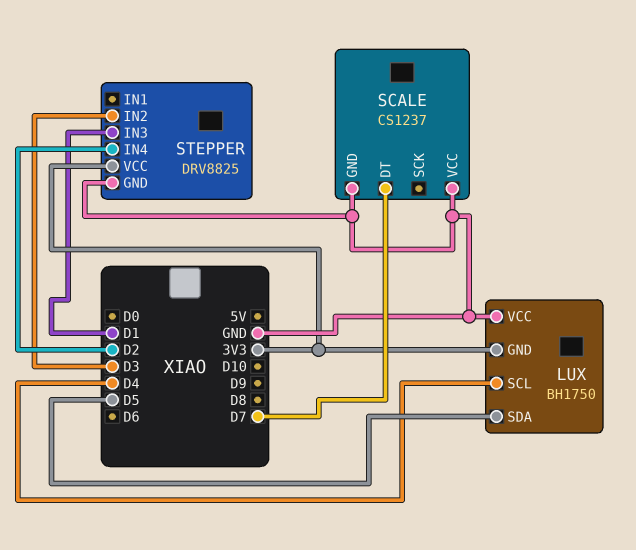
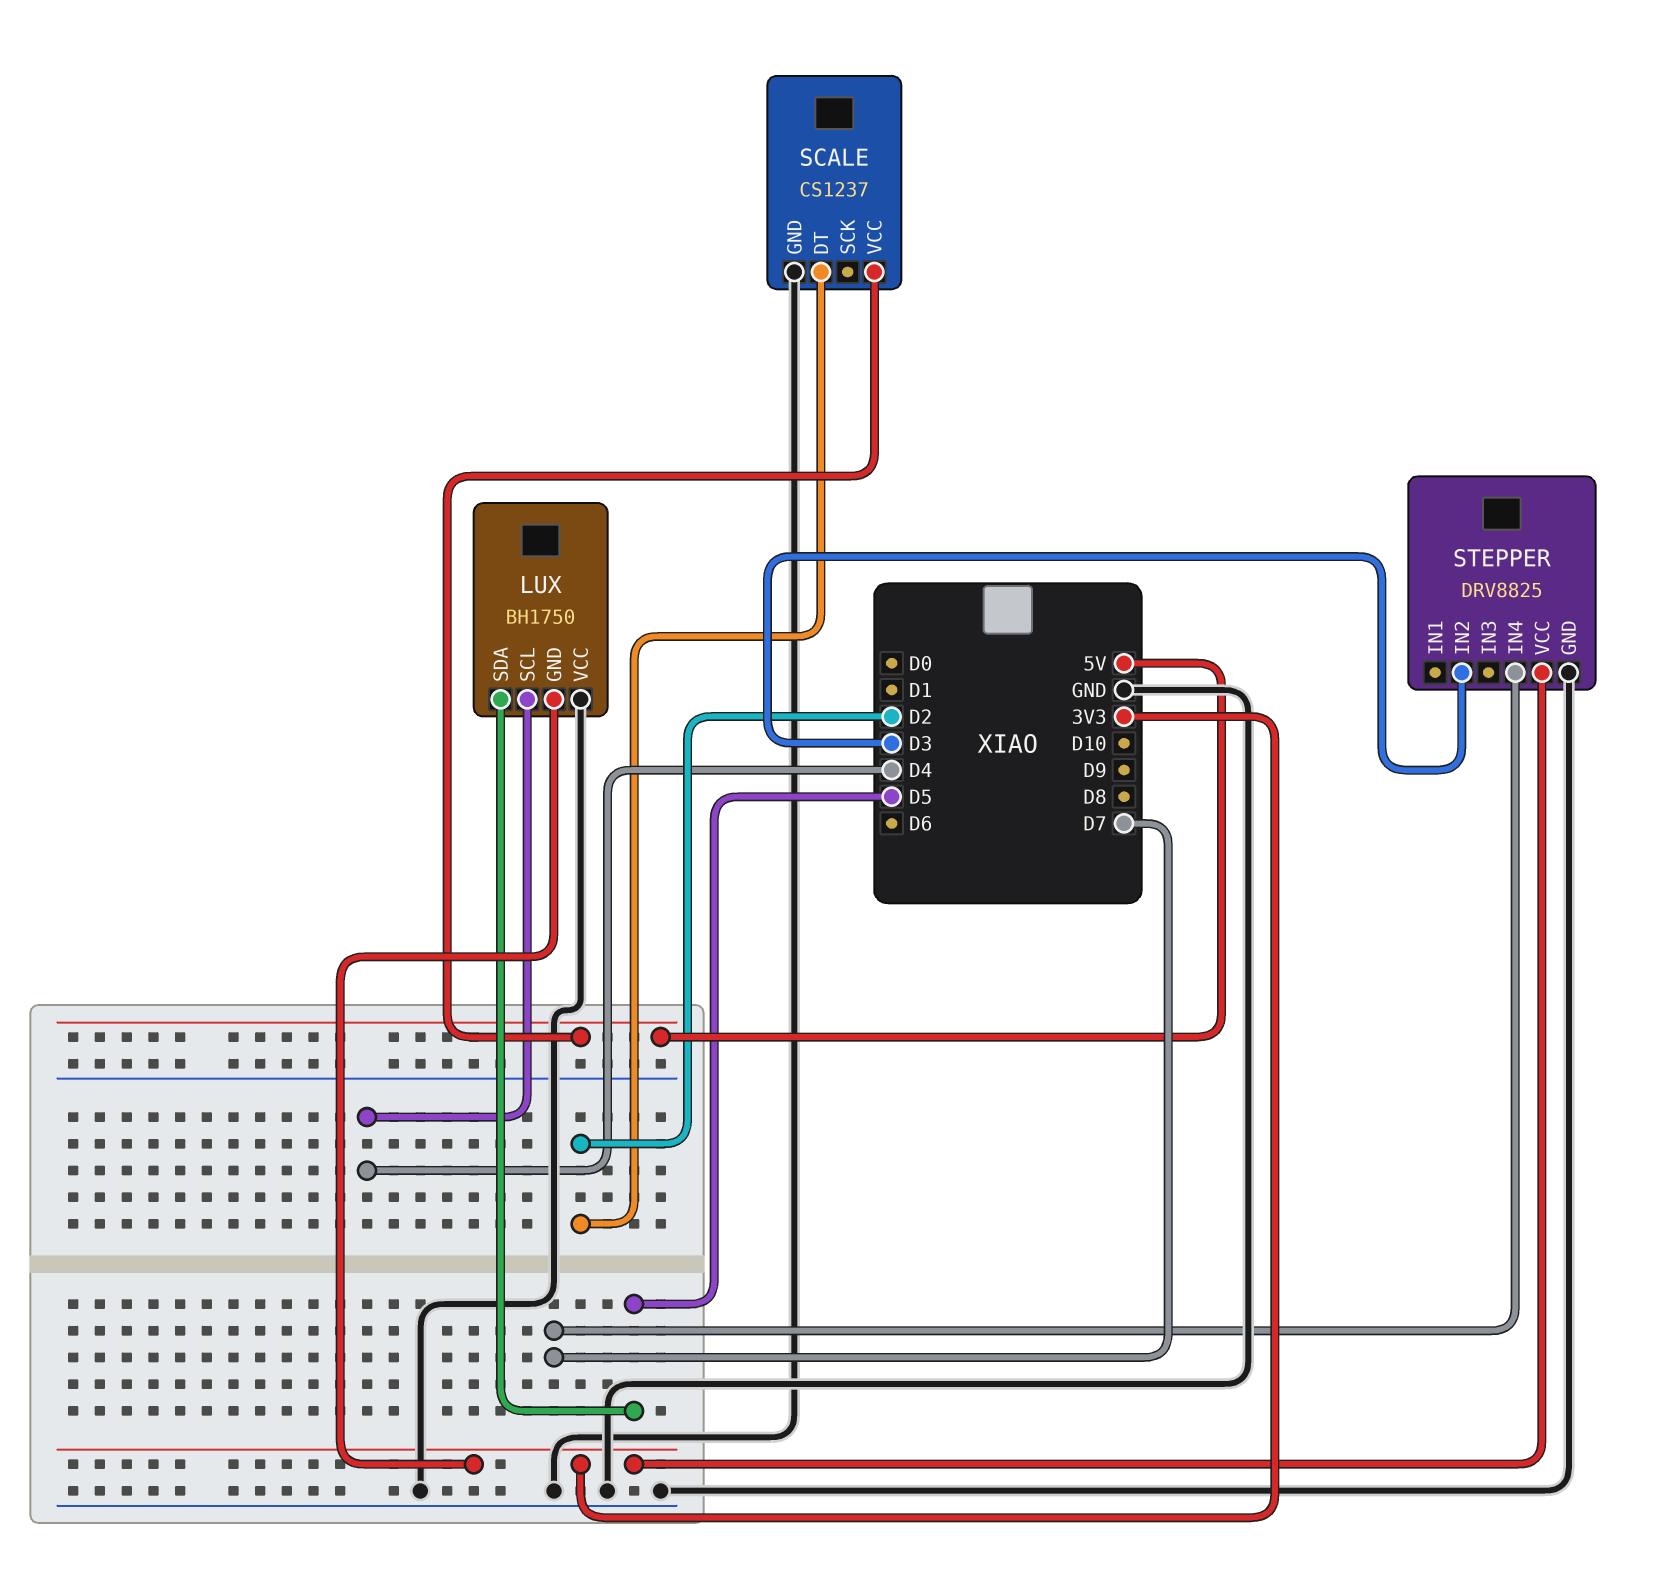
SCALE pin DT: D7 -> D2
SCALE pin VCC: GND -> 5V
STEPPER pin IN3: D1 -> none
STEPPER pin IN4: D2 -> D7

